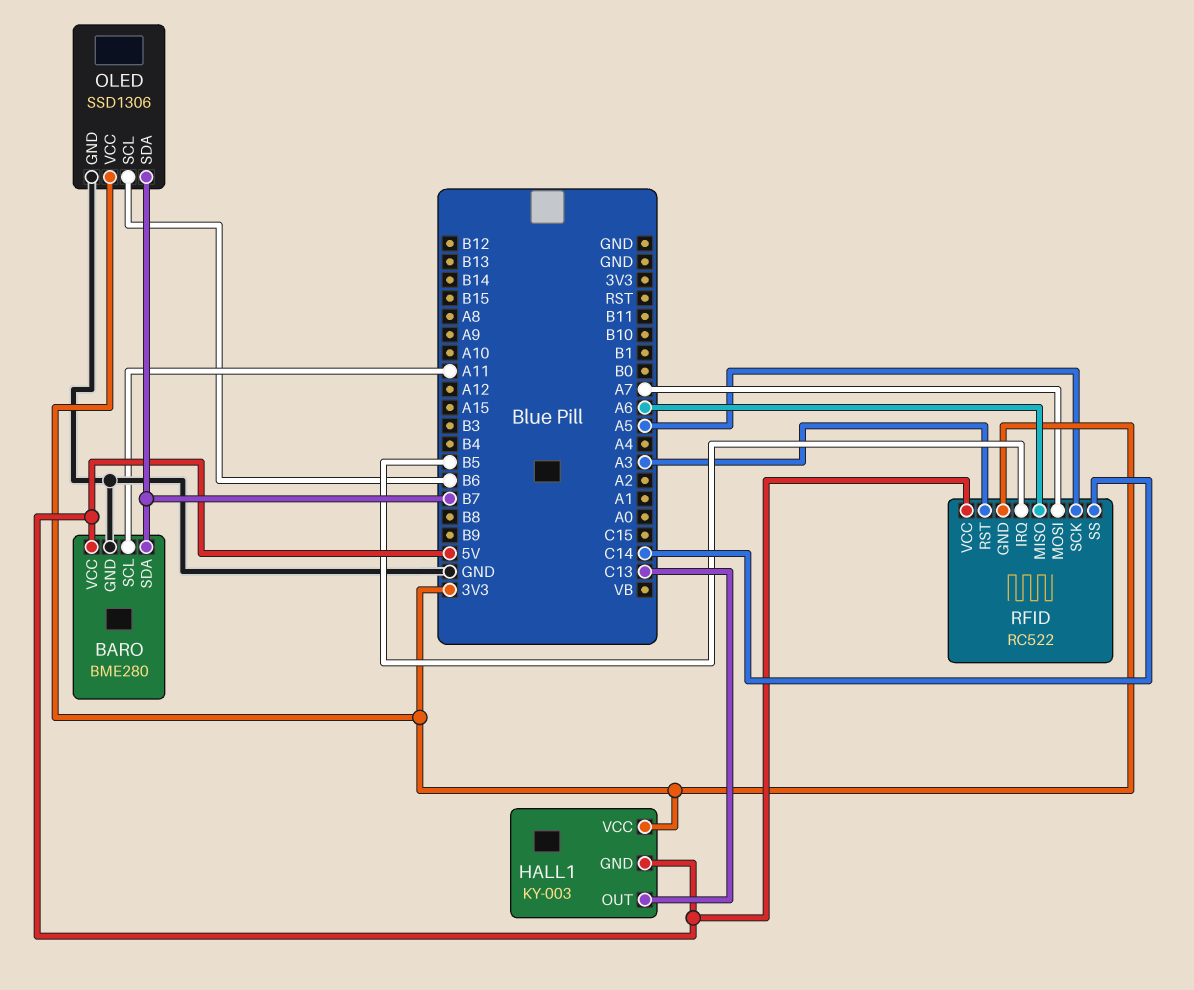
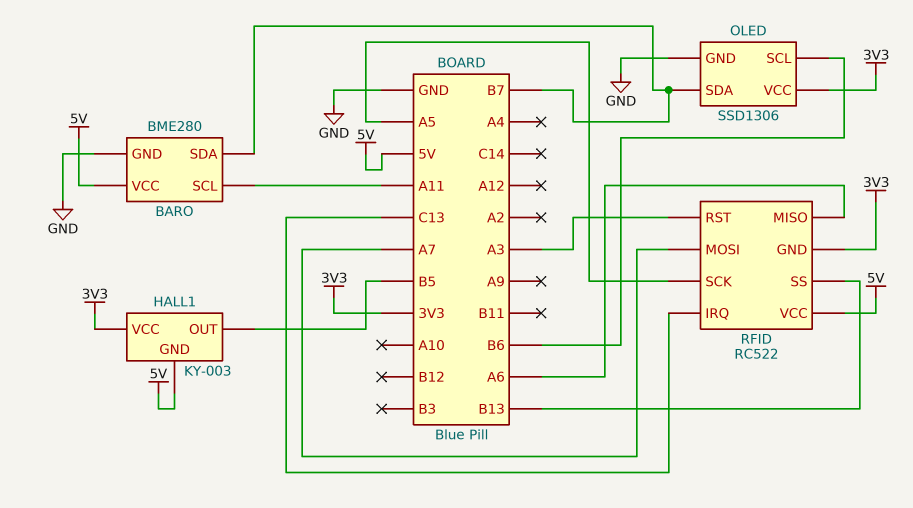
HALL1 pin OUT: C13 -> B5
RFID pin IRQ: B5 -> C13
RFID pin SS: C14 -> B13

